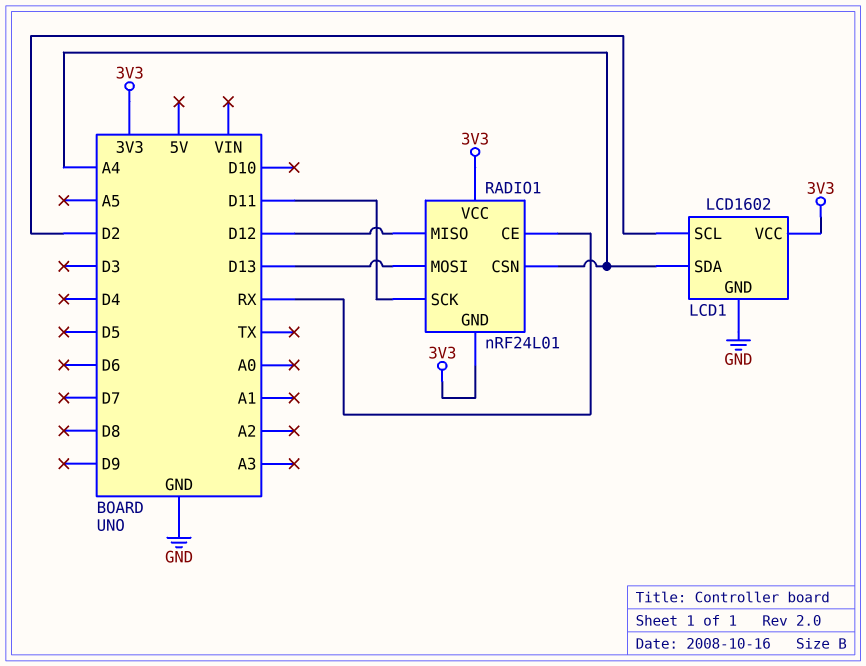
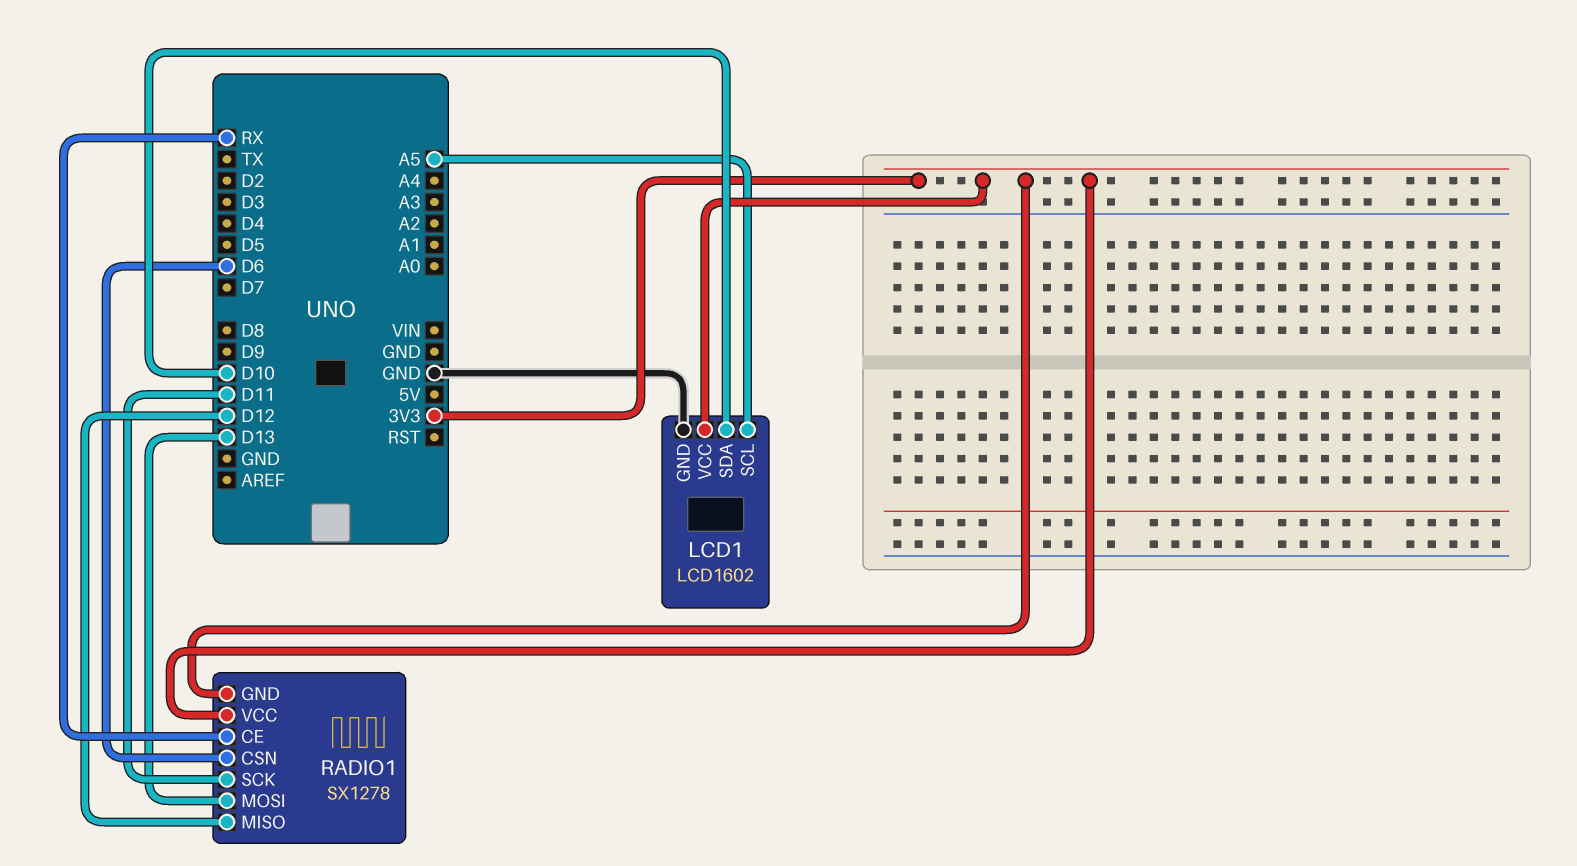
LCD1 pin SCL: D2 -> A5
LCD1 pin SDA: A4 -> D10
RADIO1: nRF24L01 -> SX1278
RADIO1 pin CSN: A4 -> D6

